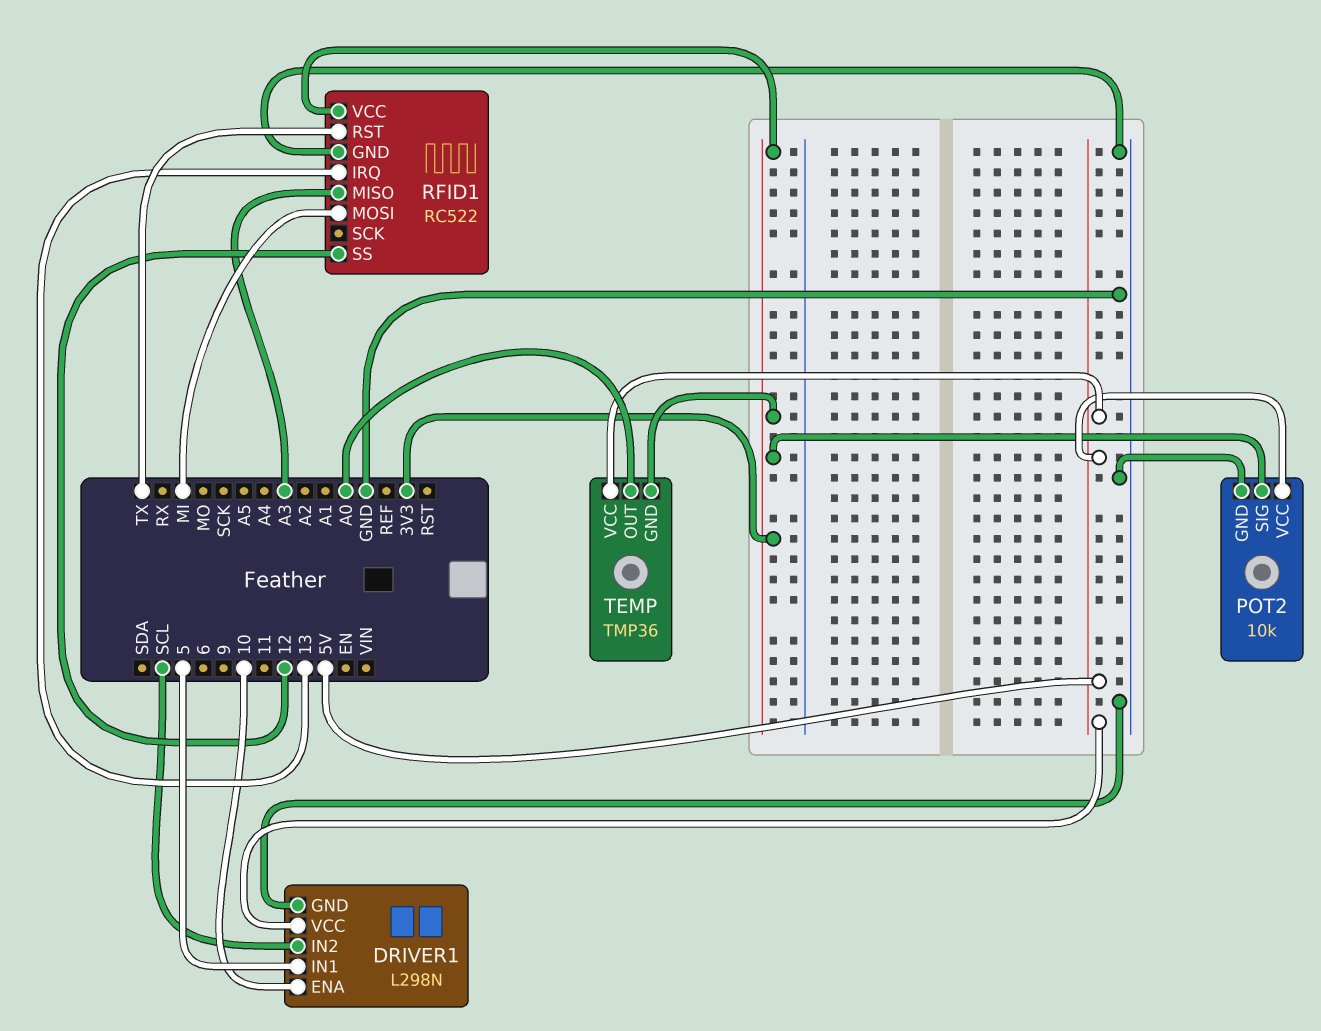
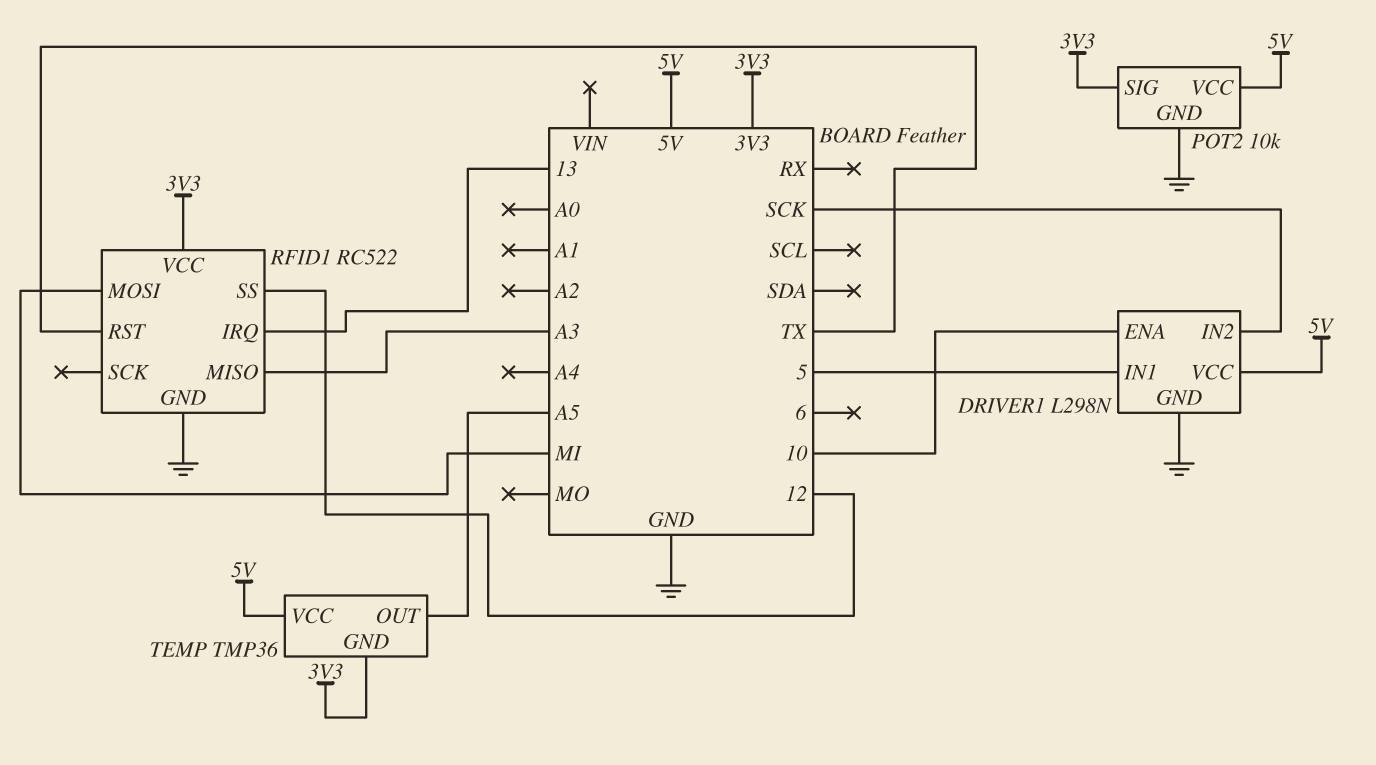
DRIVER1 pin IN2: SCL -> SCK
TEMP pin OUT: A0 -> A5

